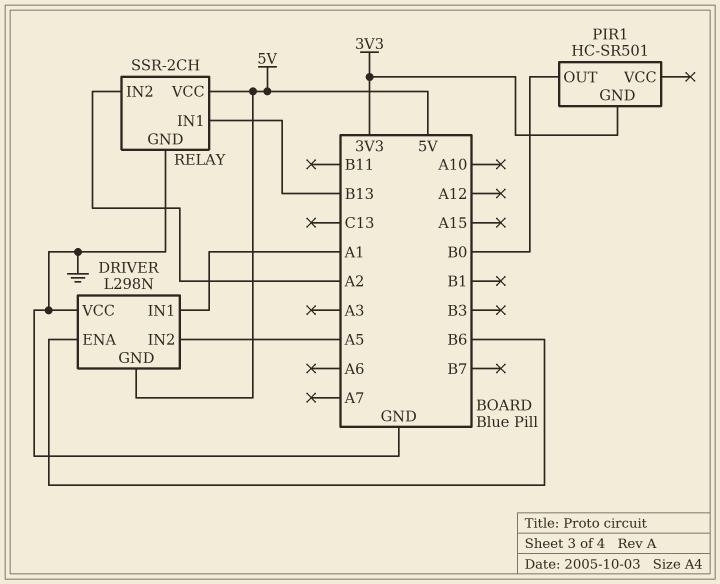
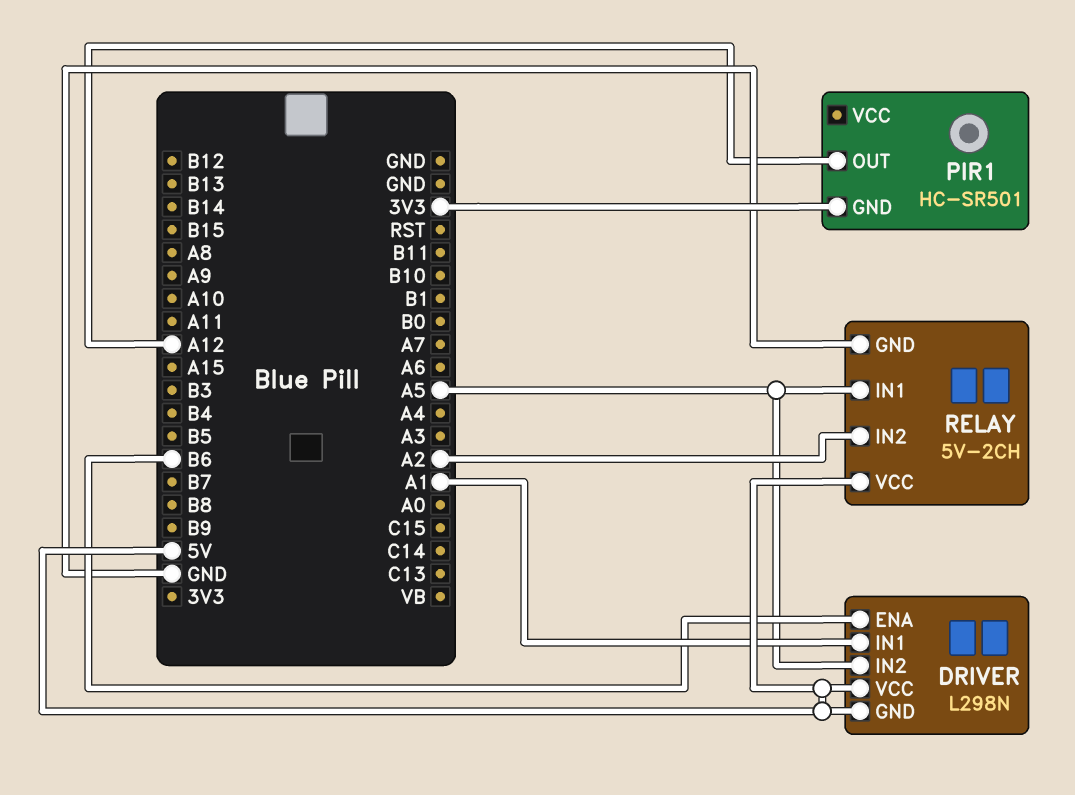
DRIVER pin VCC: GND -> 5V
PIR1 pin OUT: B0 -> A12
RELAY: SSR-2CH -> 5V-2CH
RELAY pin IN1: B13 -> A5

